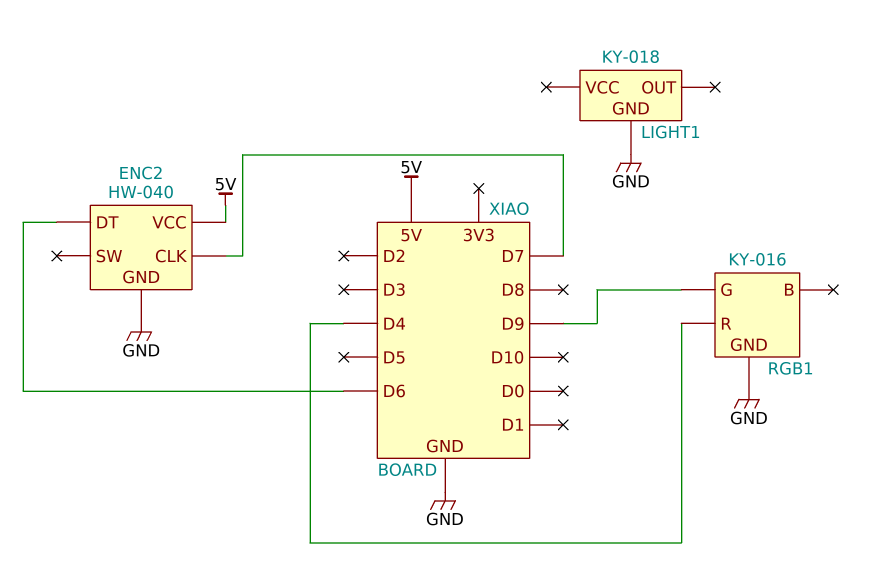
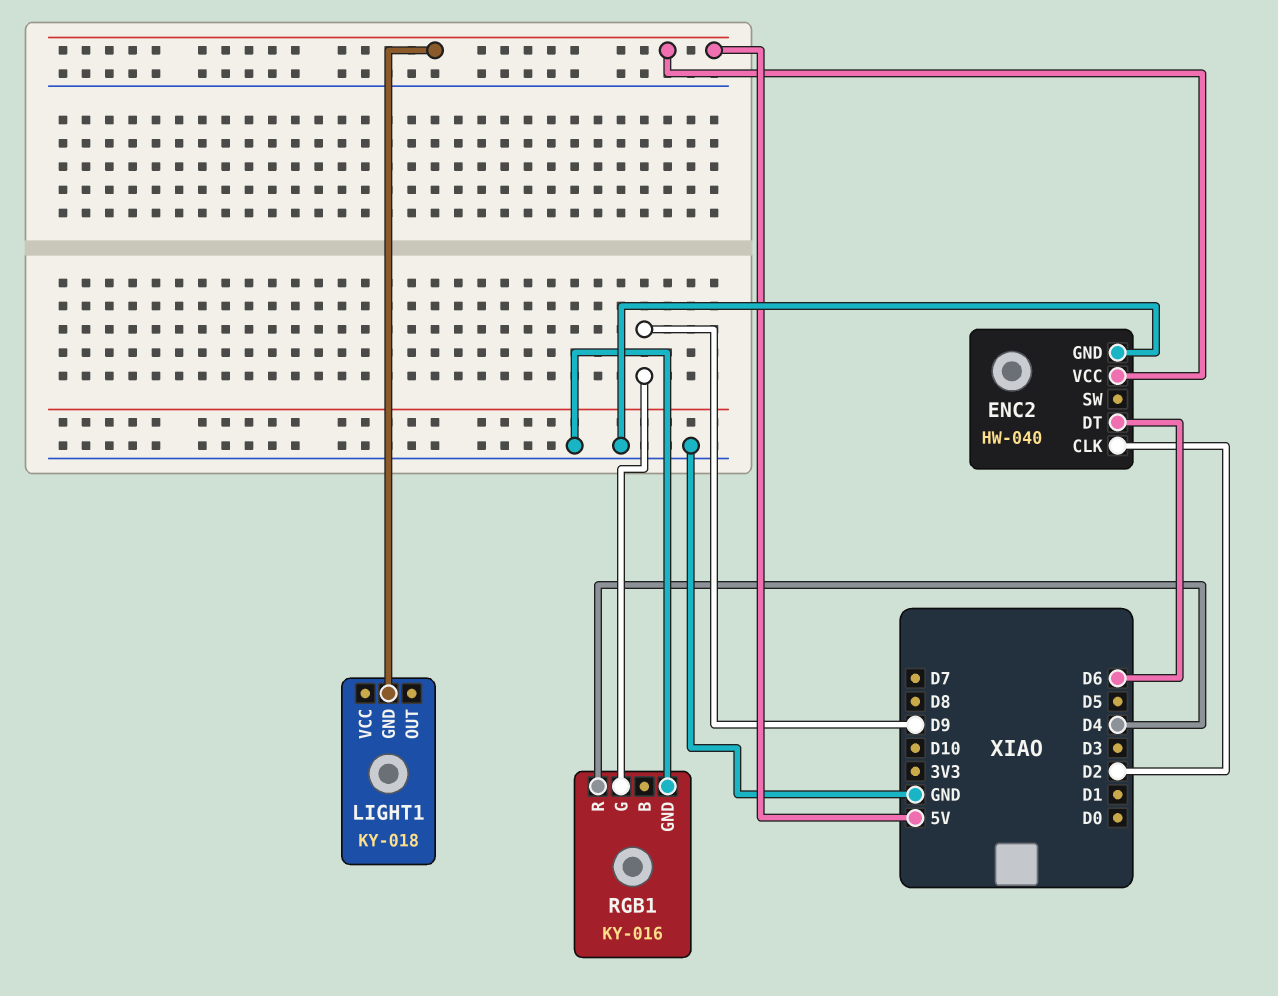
ENC2 pin CLK: D7 -> D2
LIGHT1 pin GND: GND -> 5V

